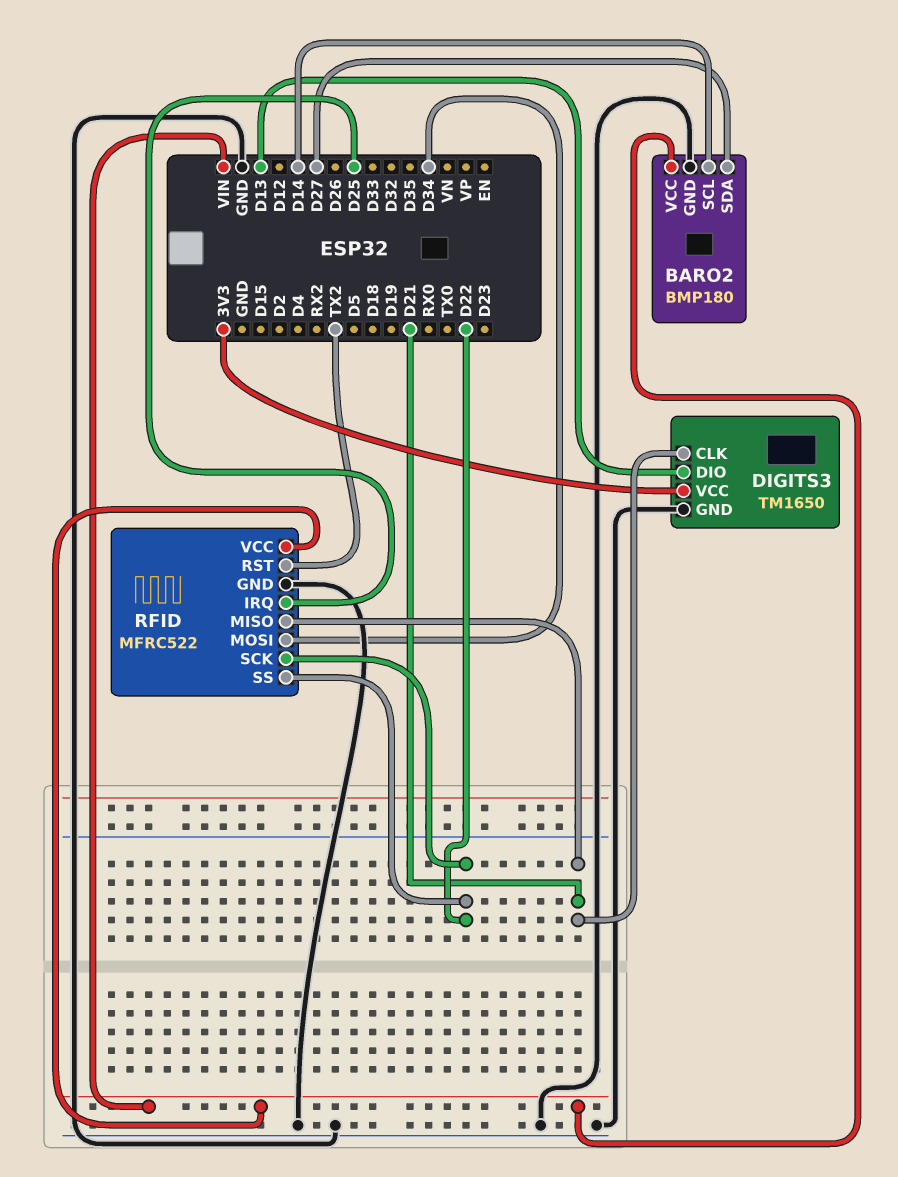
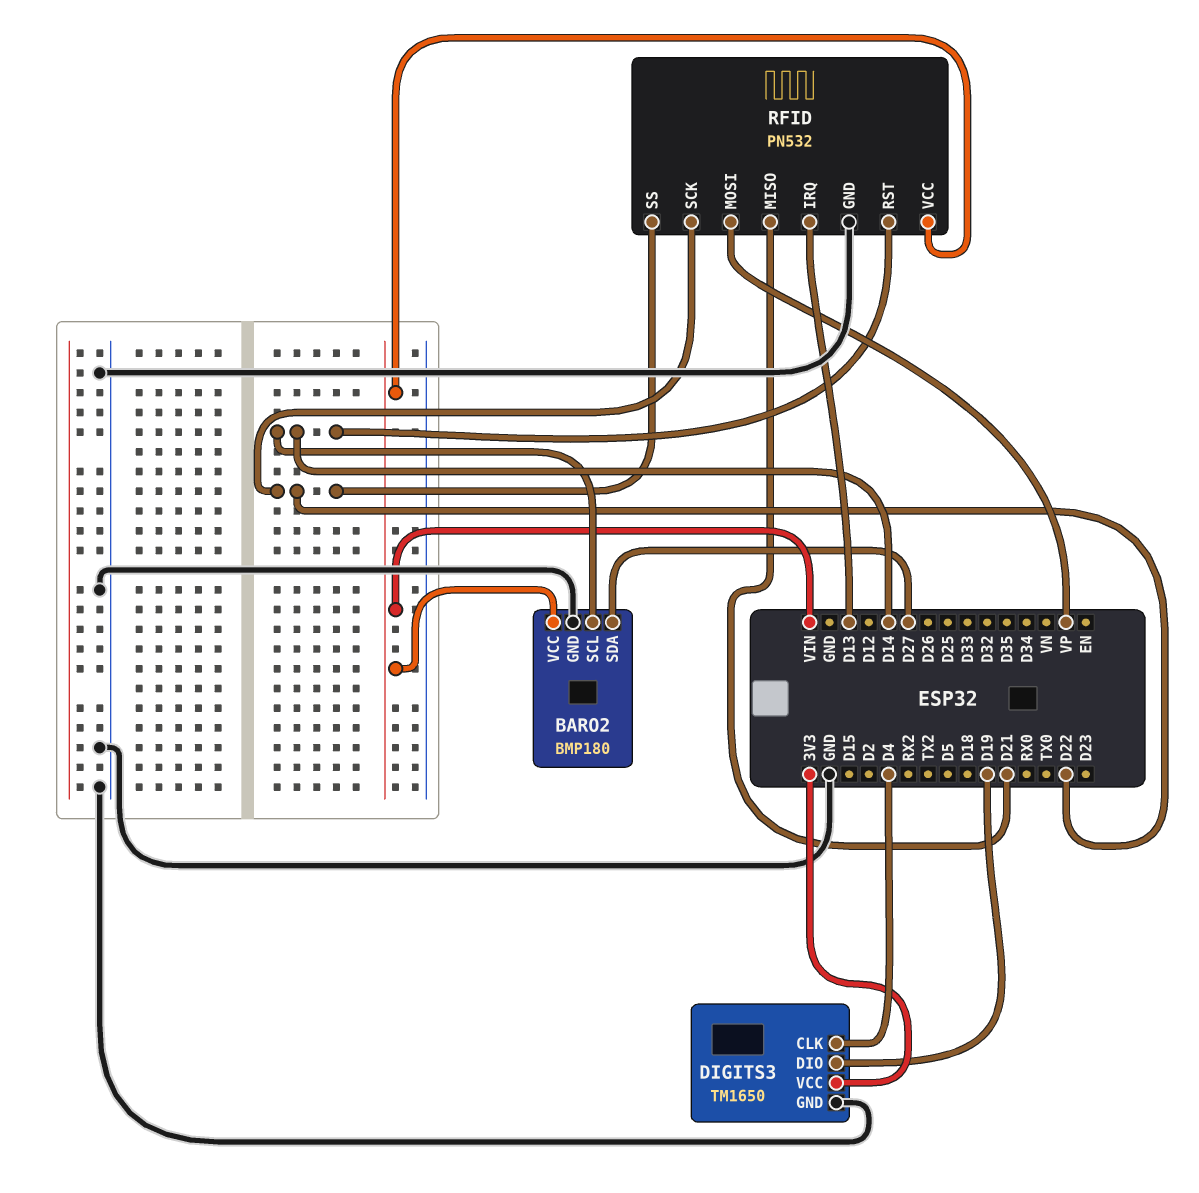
DIGITS3 pin CLK: D21 -> D4
DIGITS3 pin DIO: D13 -> D19
RFID: MFRC522 -> PN532
RFID pin IRQ: D25 -> D13
RFID pin MOSI: D34 -> VP
RFID pin RST: TX2 -> D14

